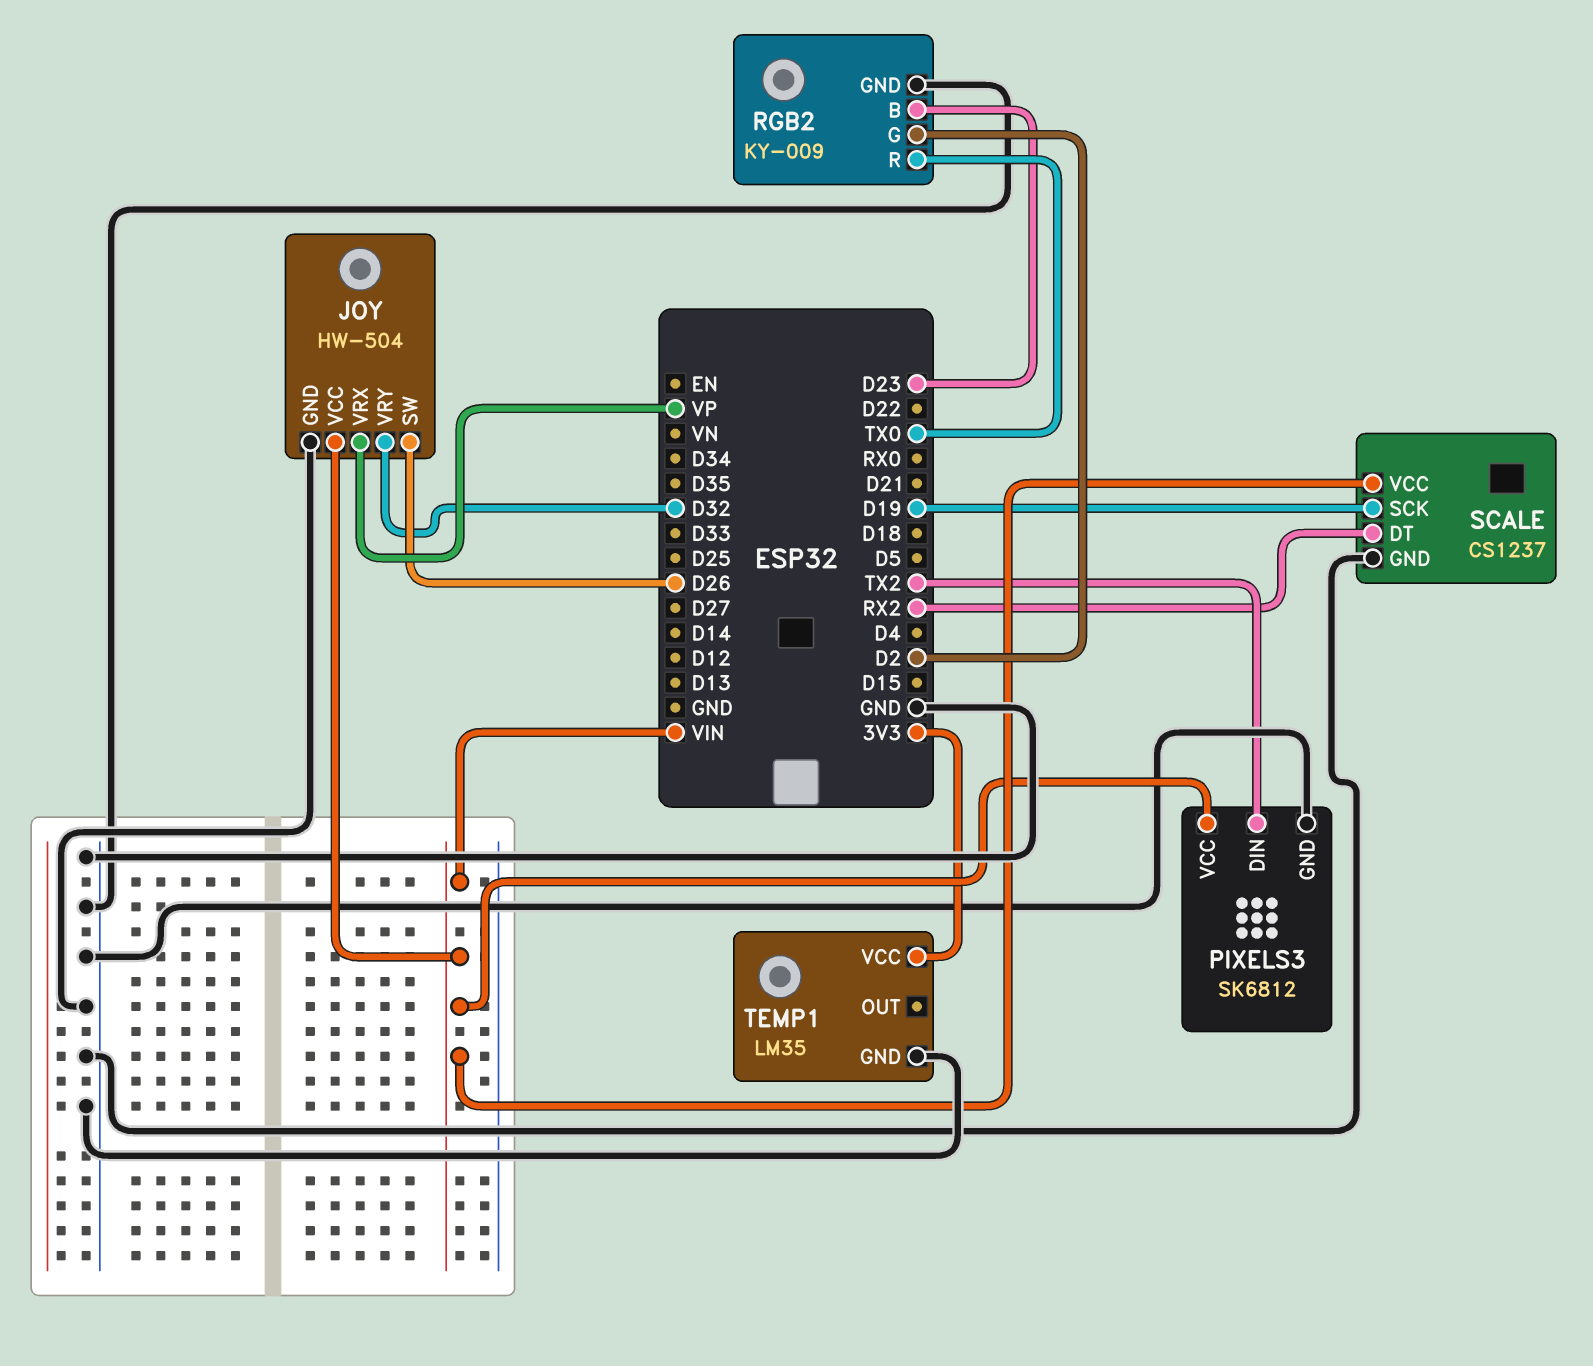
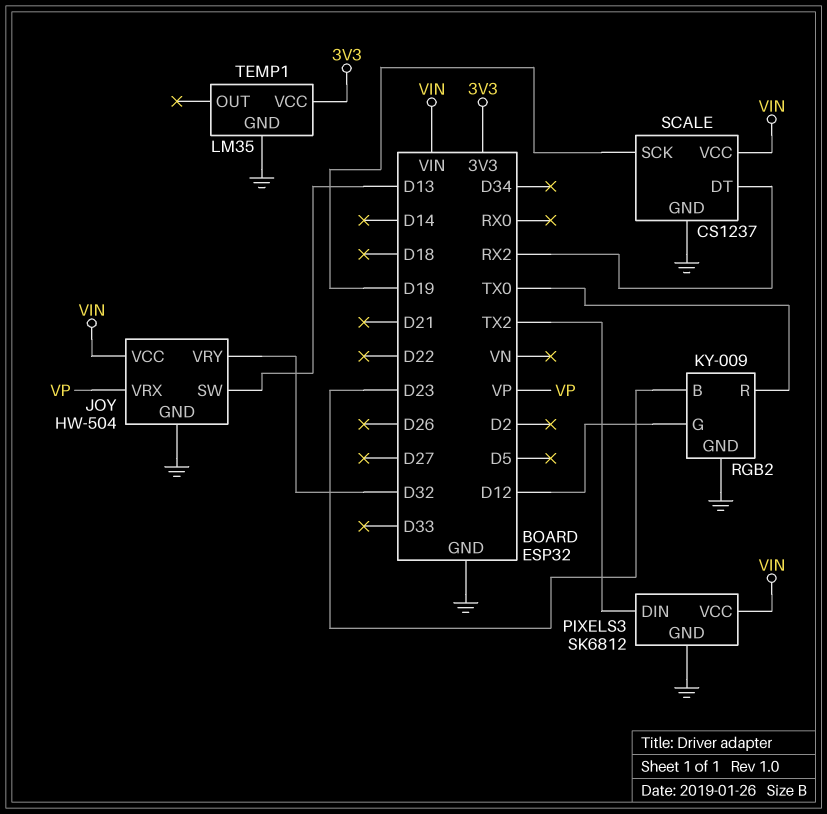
JOY pin SW: D26 -> D13
RGB2 pin G: D2 -> D12

